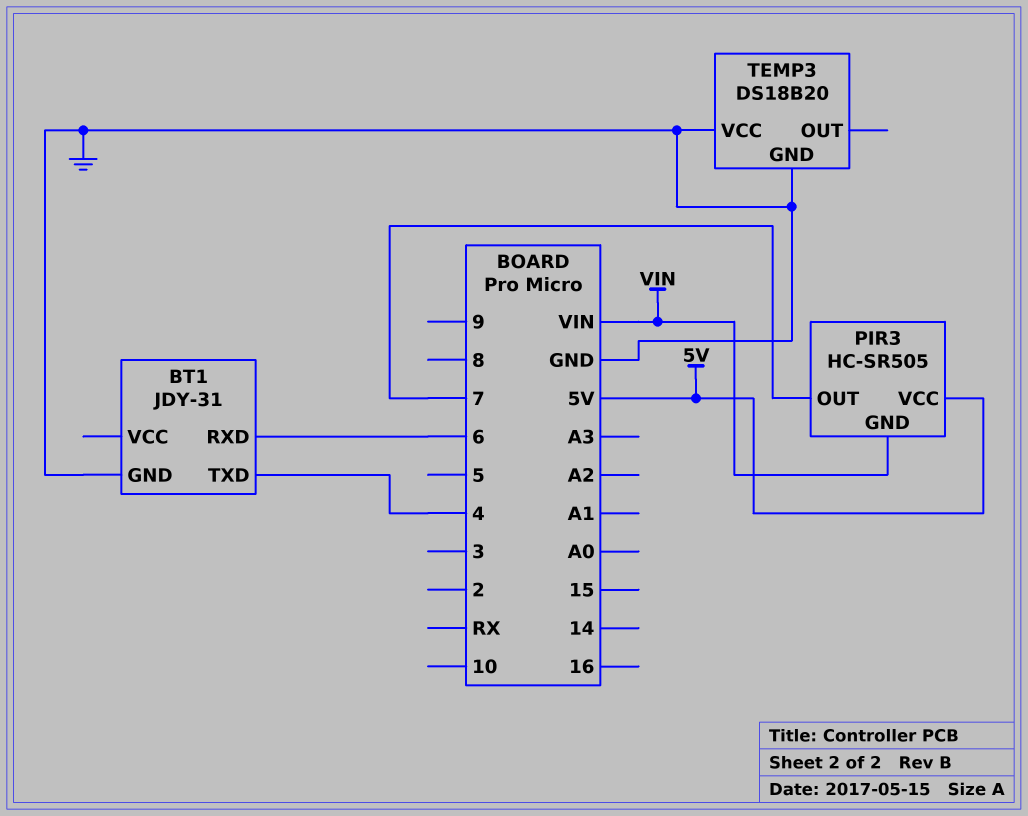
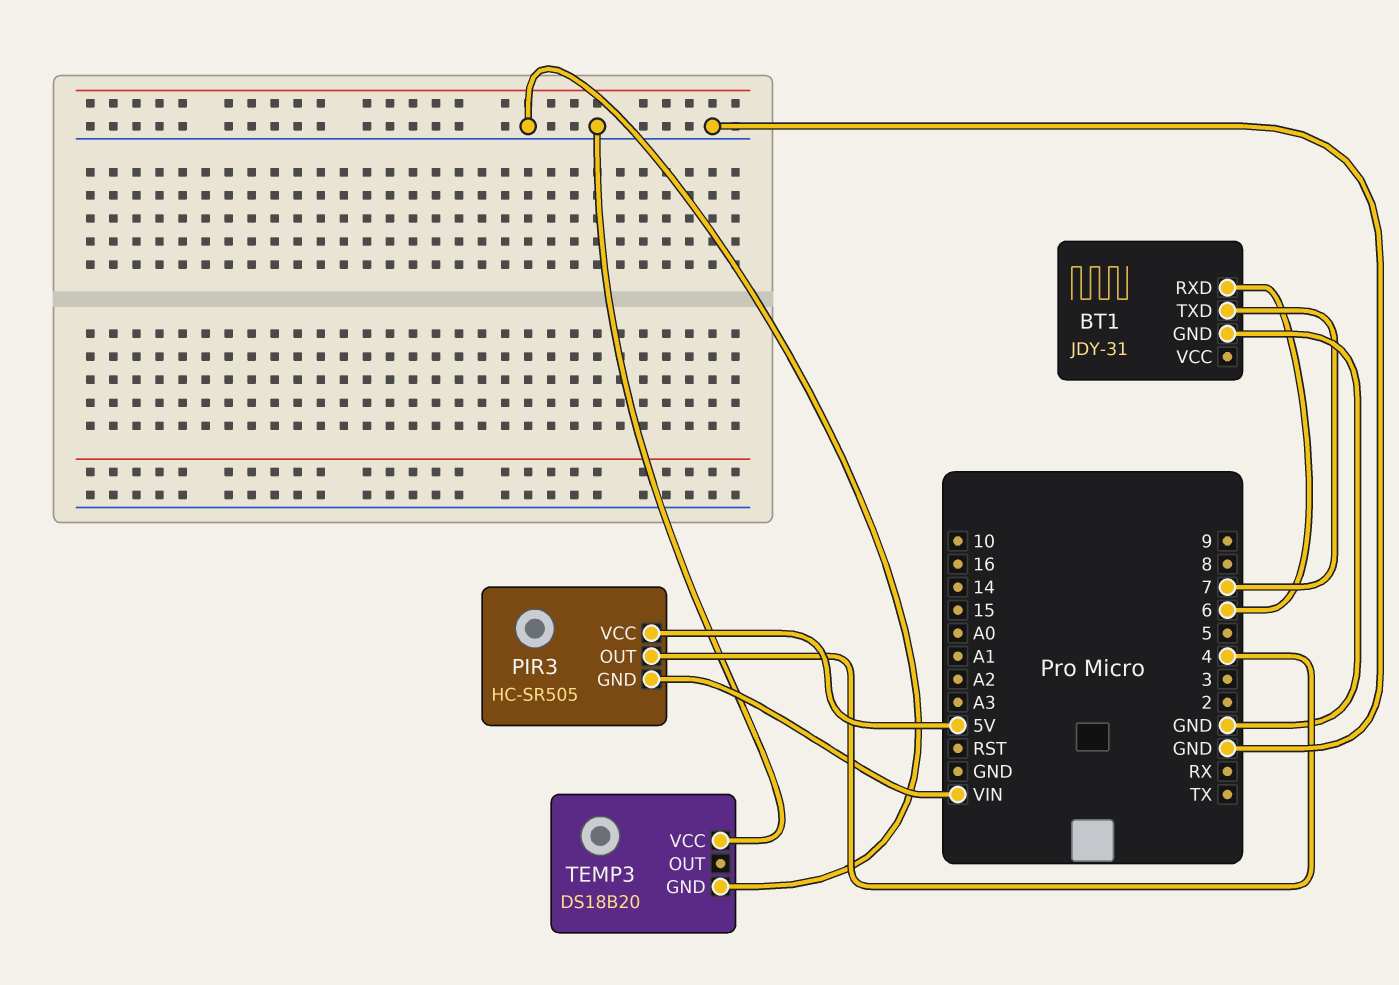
BT1 pin TXD: 4 -> 7
PIR3 pin OUT: 7 -> 4

